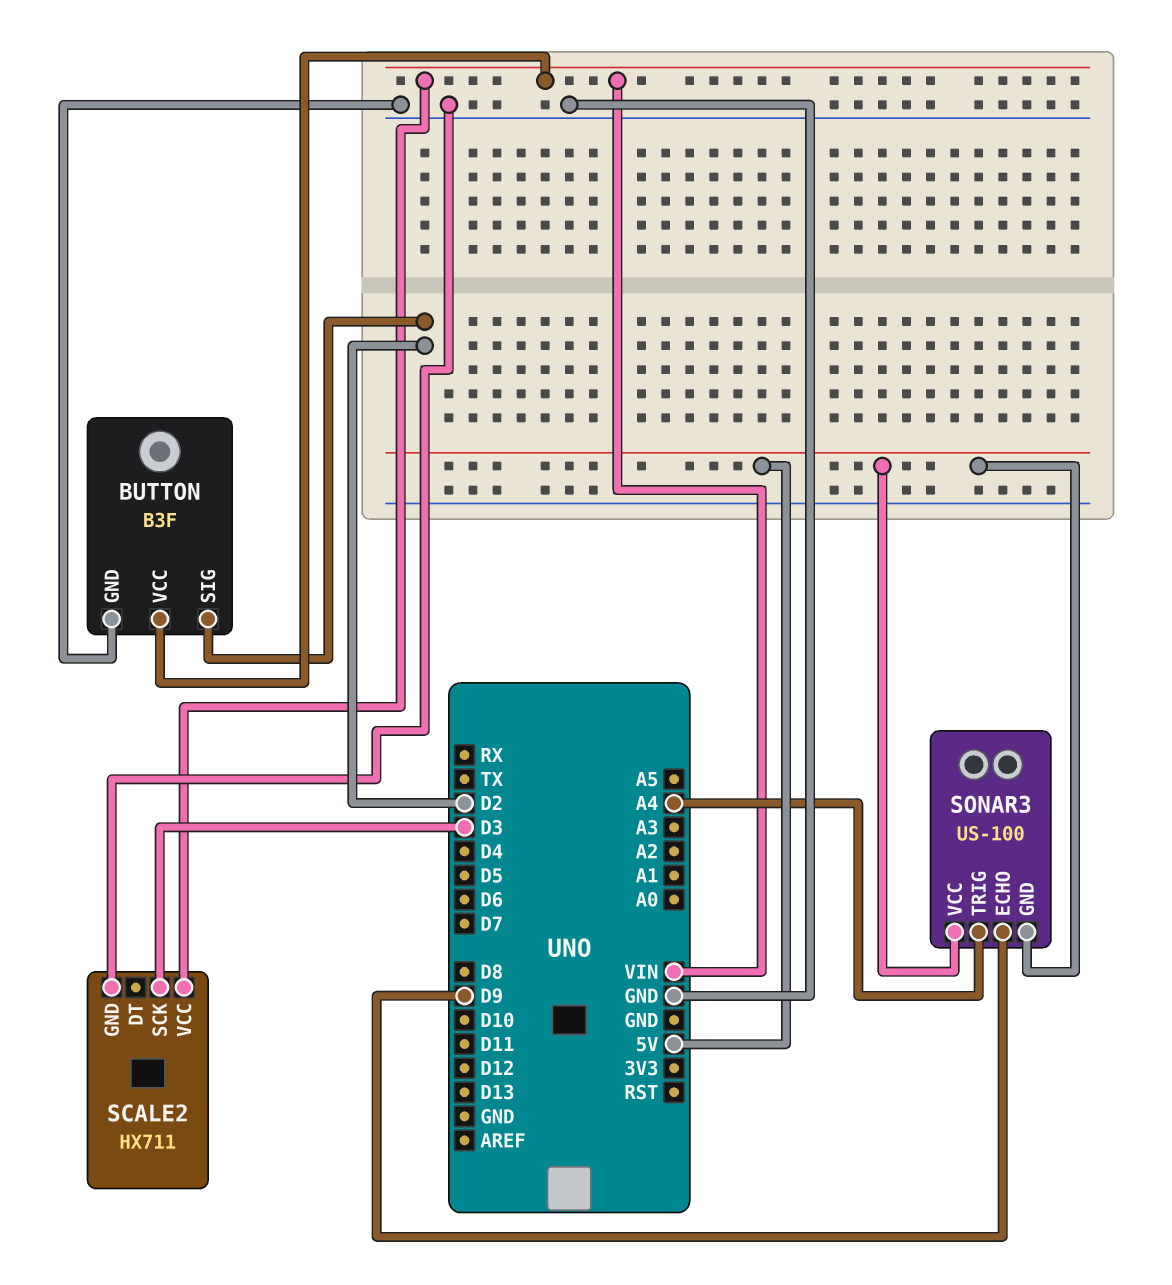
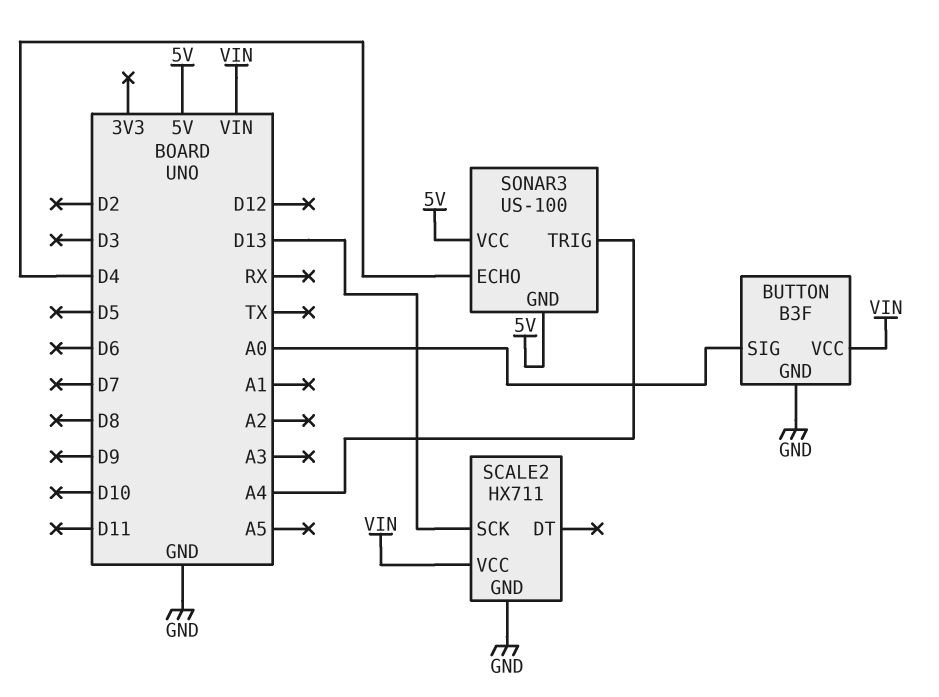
BUTTON pin SIG: D2 -> A0
SCALE2 pin SCK: D3 -> D13
SONAR3 pin ECHO: D9 -> D4

